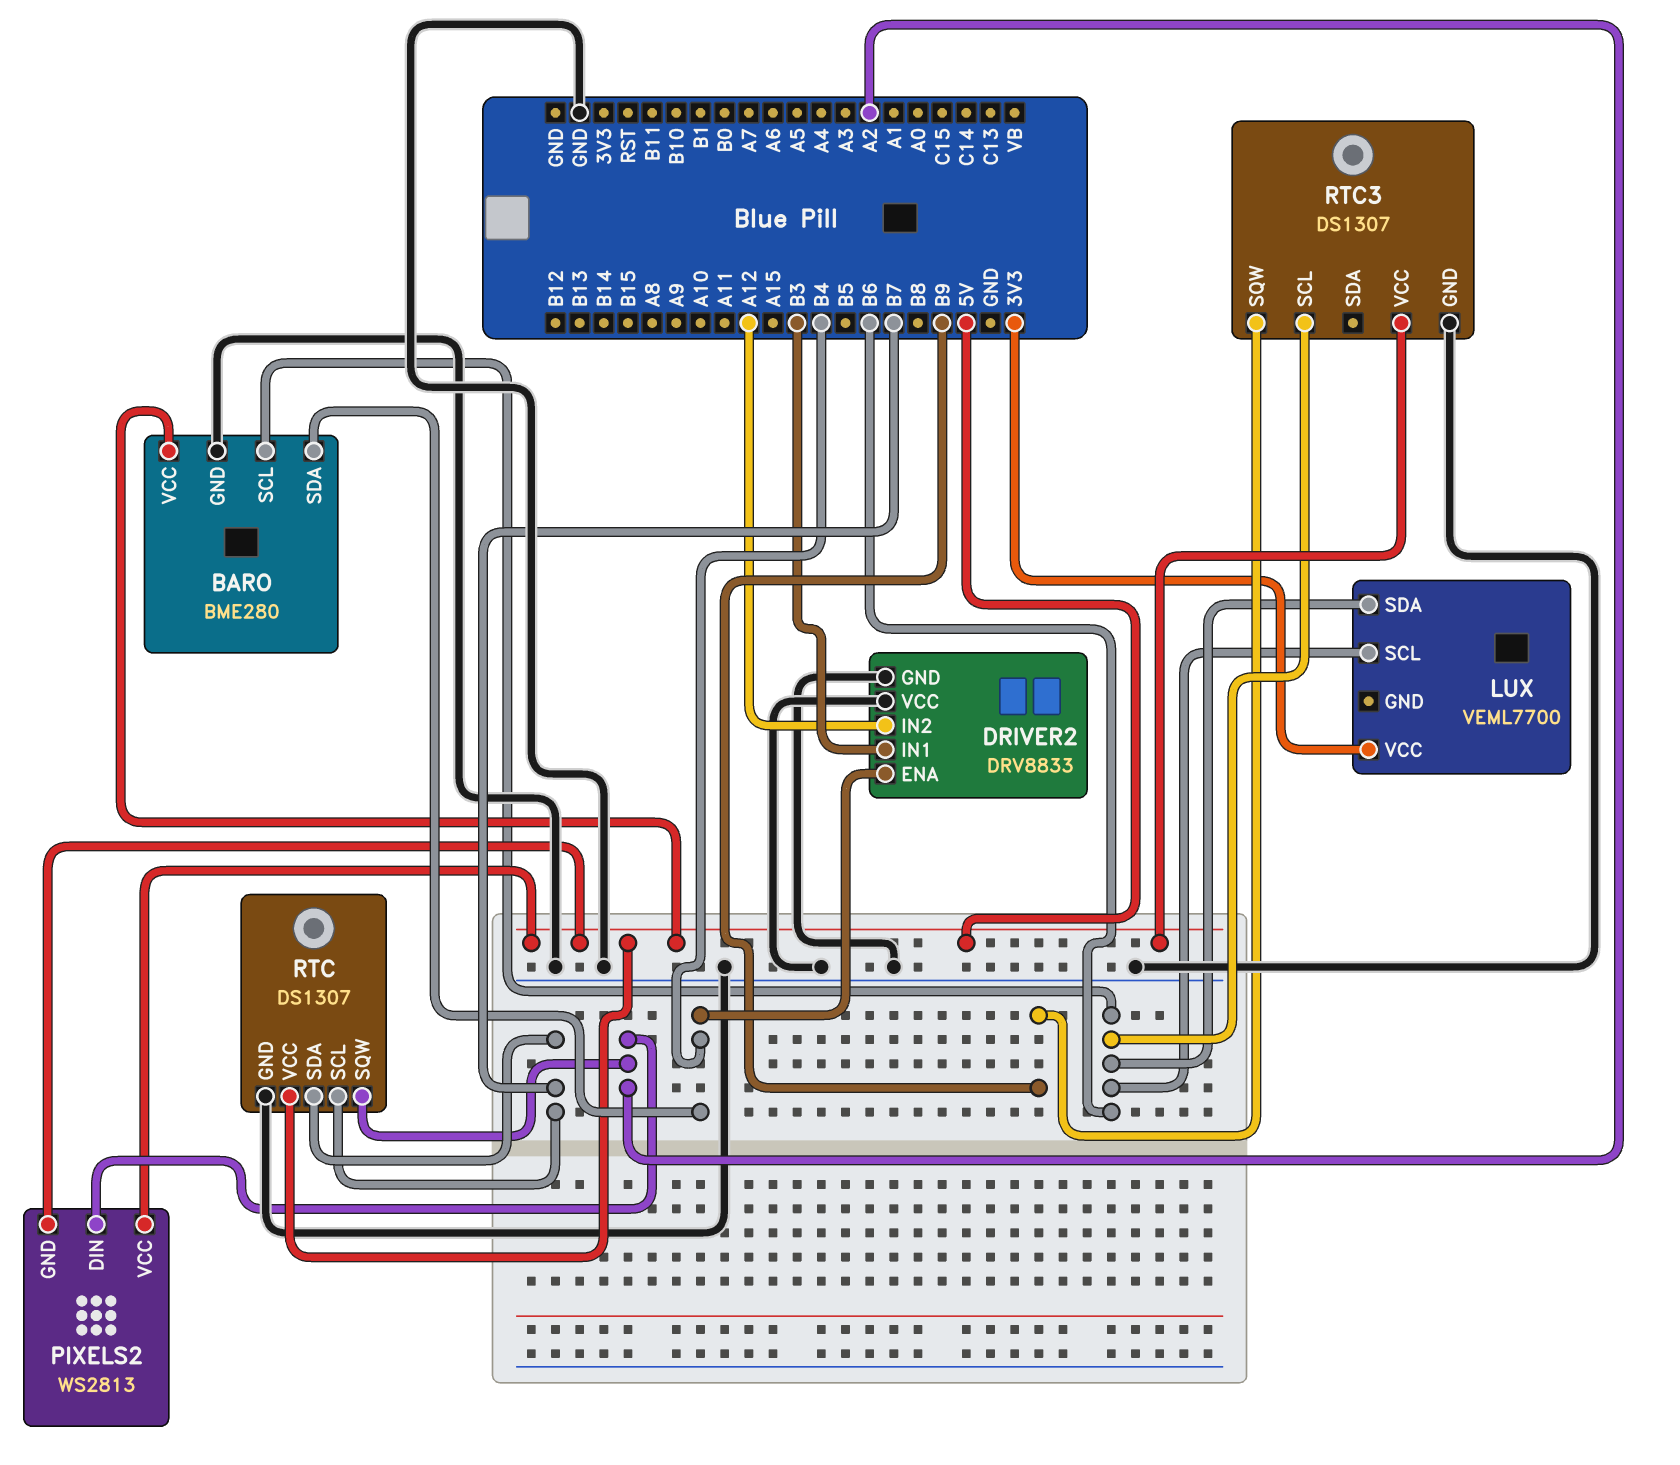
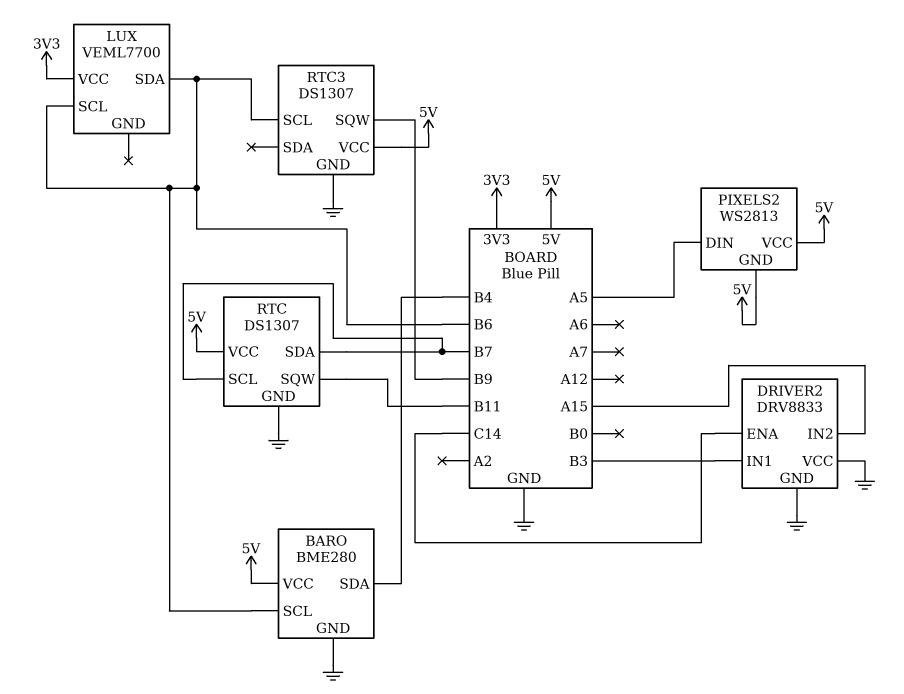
DRIVER2 pin ENA: B4 -> C14
DRIVER2 pin IN2: A12 -> A15
PIXELS2 pin DIN: A2 -> A5
RTC pin SQW: A2 -> B11

